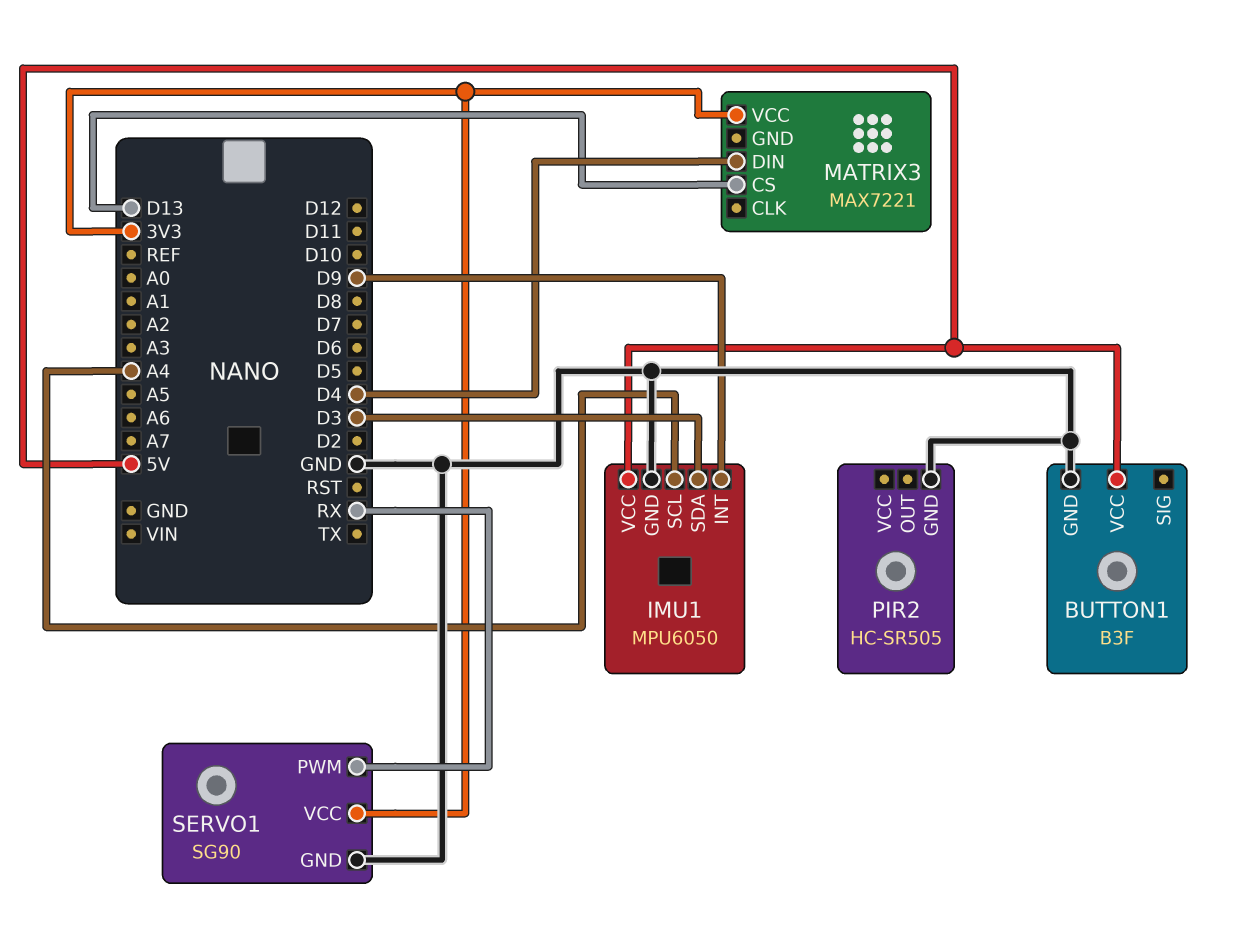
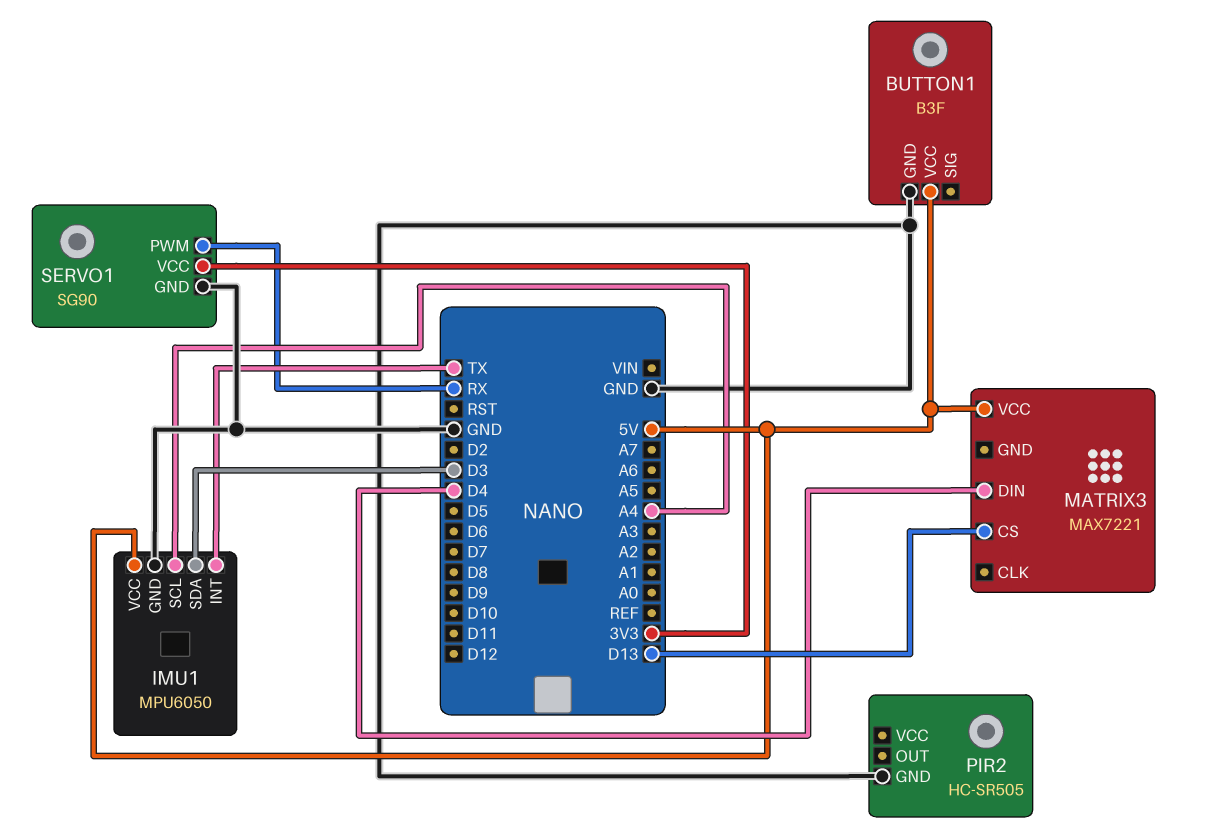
IMU1 pin INT: D9 -> TX
MATRIX3 pin VCC: 3V3 -> 5V

